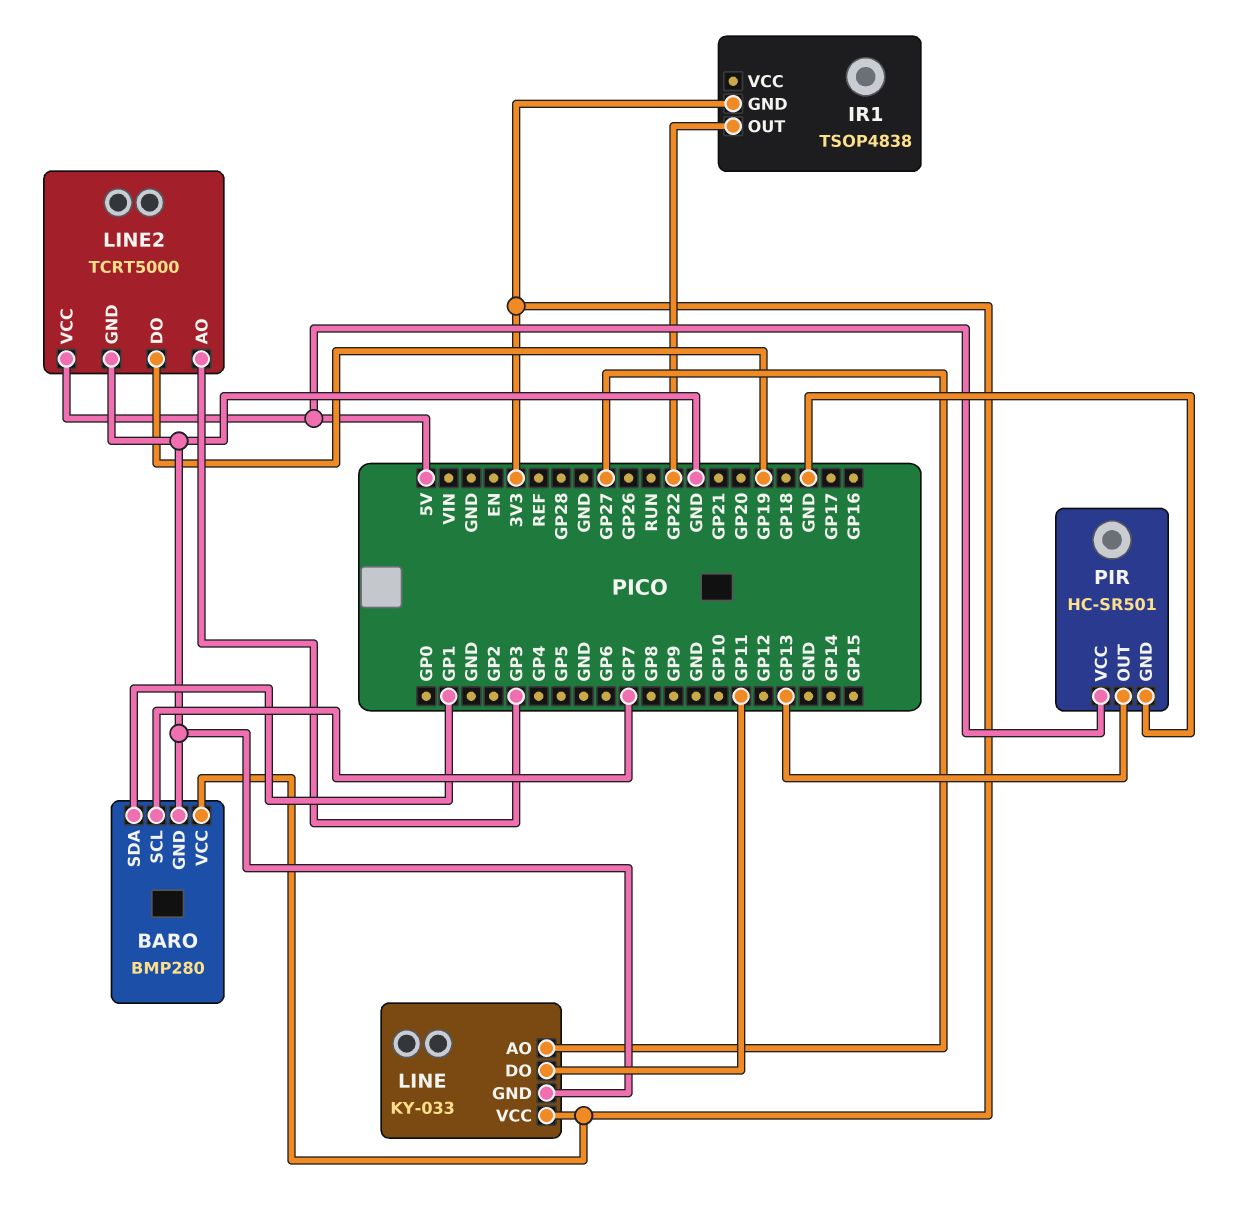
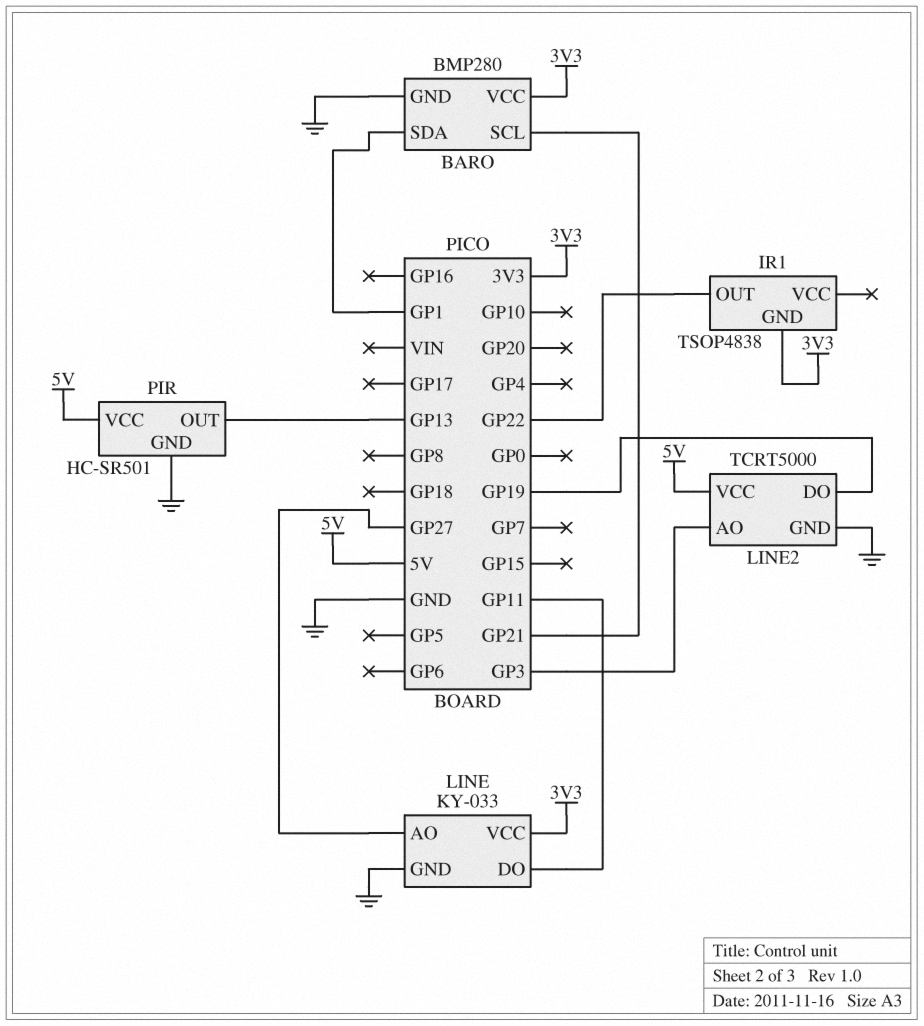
BARO pin SCL: GP7 -> GP21

